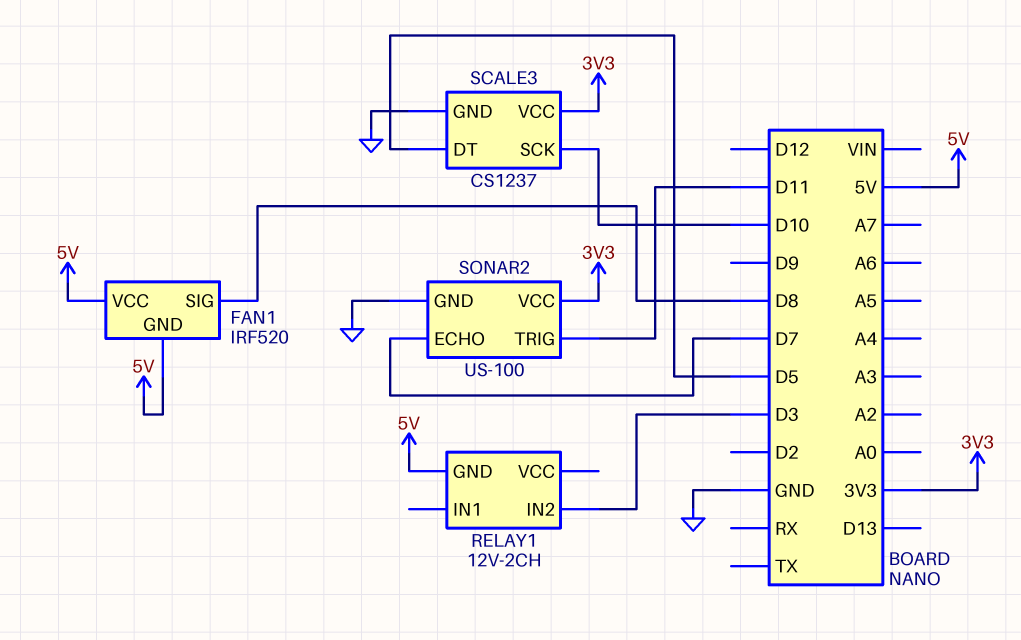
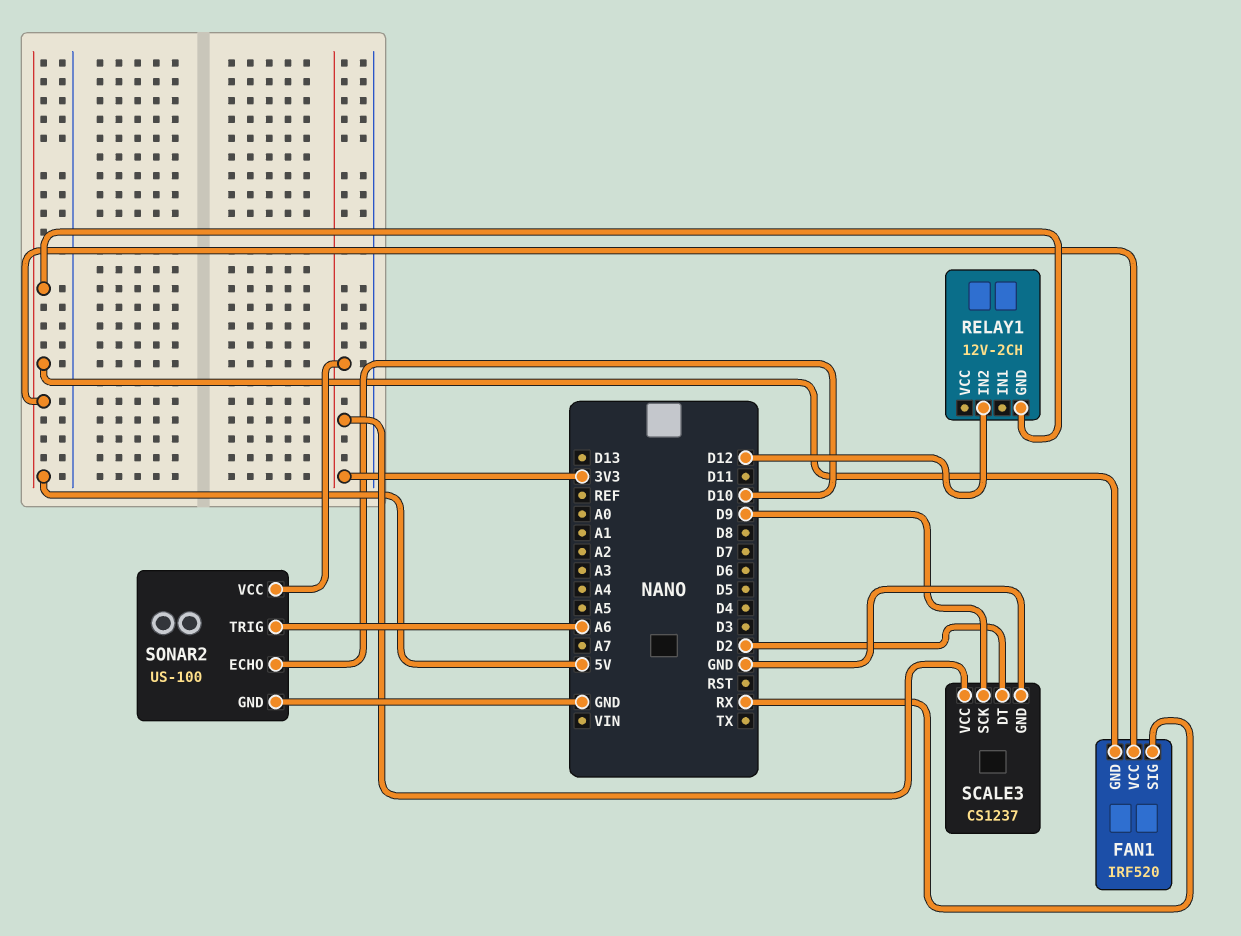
FAN1 pin SIG: D8 -> RX
RELAY1 pin IN2: D3 -> D12
SCALE3 pin DT: D5 -> D2
SCALE3 pin SCK: D10 -> D9
SONAR2 pin ECHO: D7 -> D10
SONAR2 pin TRIG: D11 -> A6

